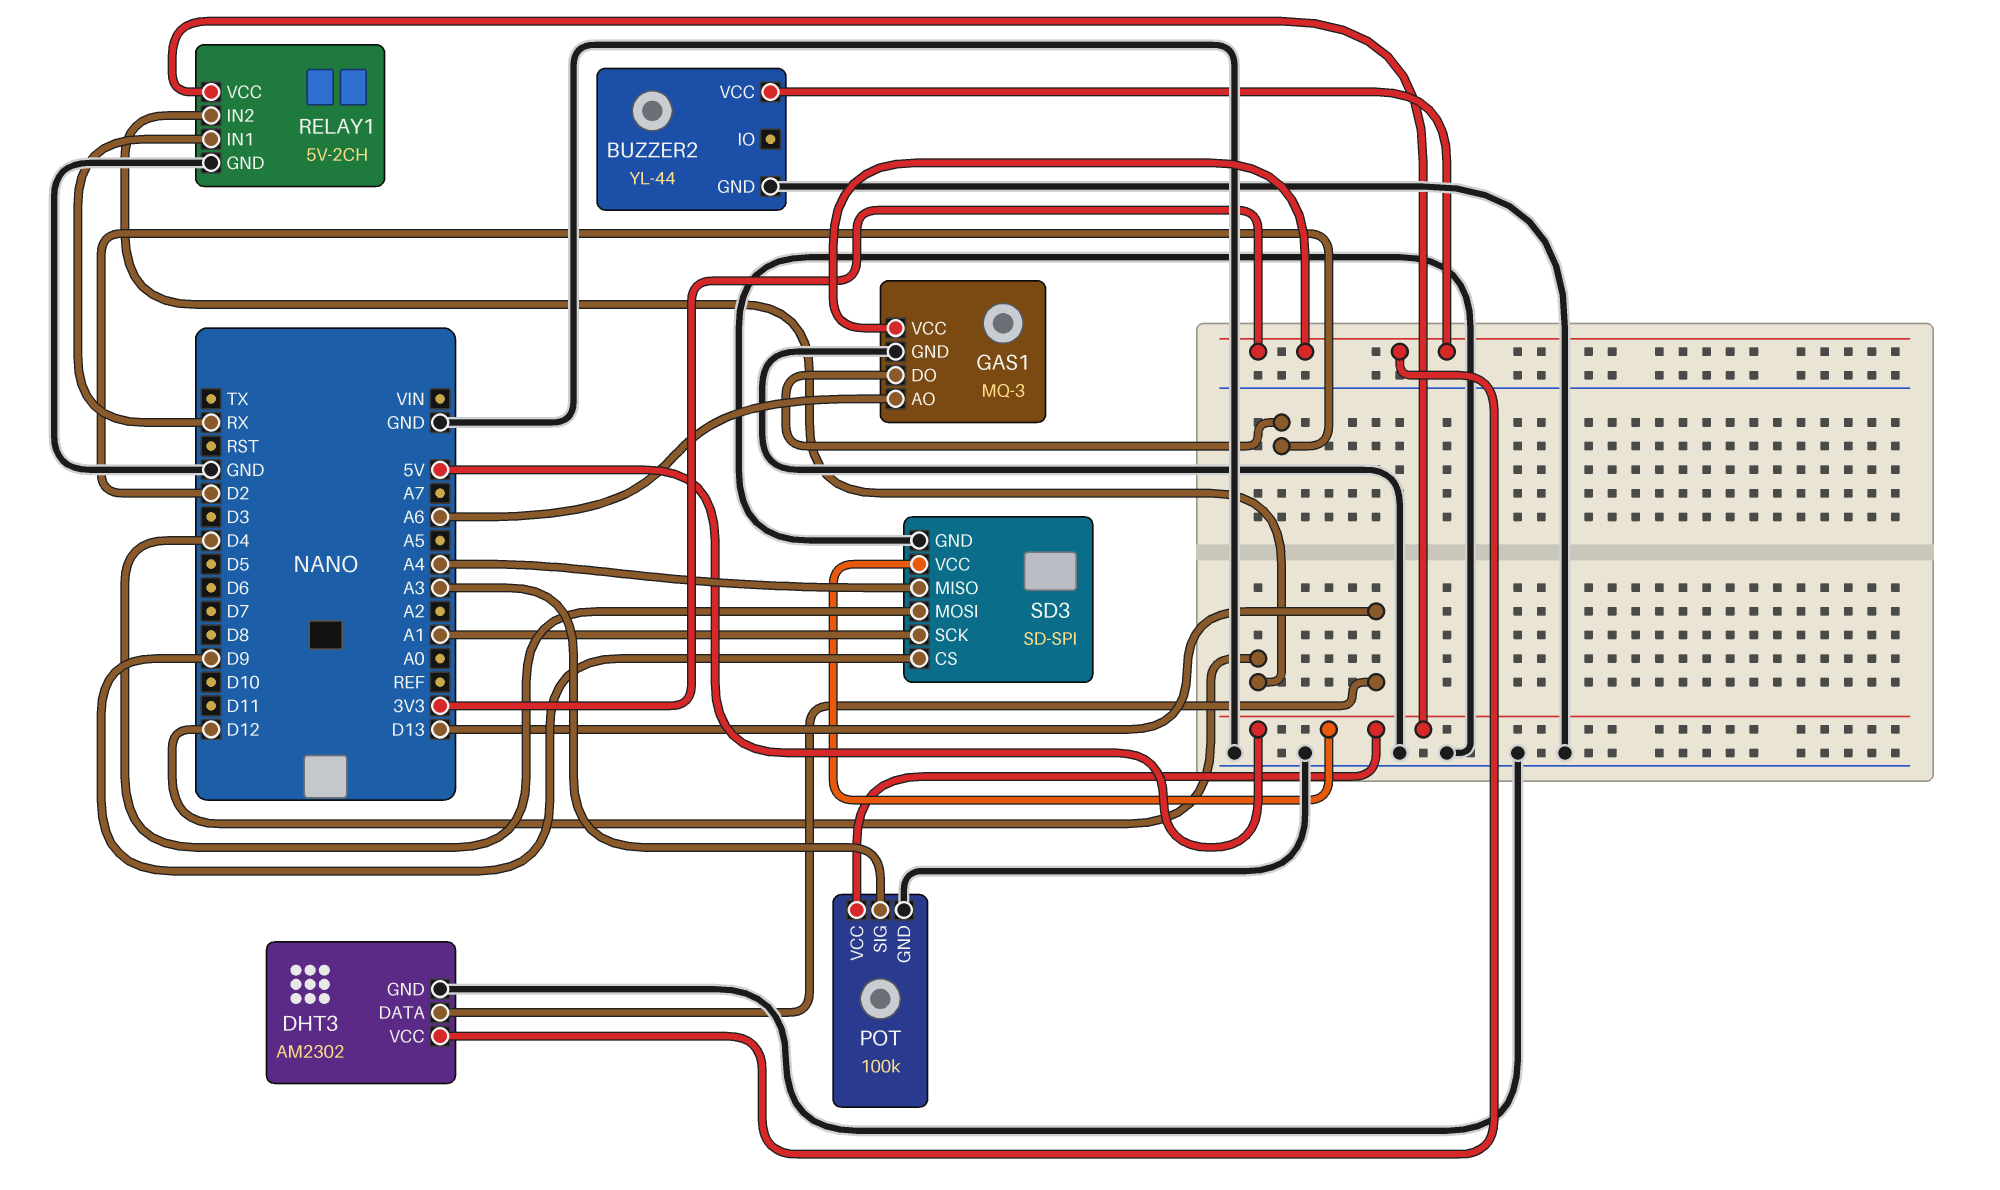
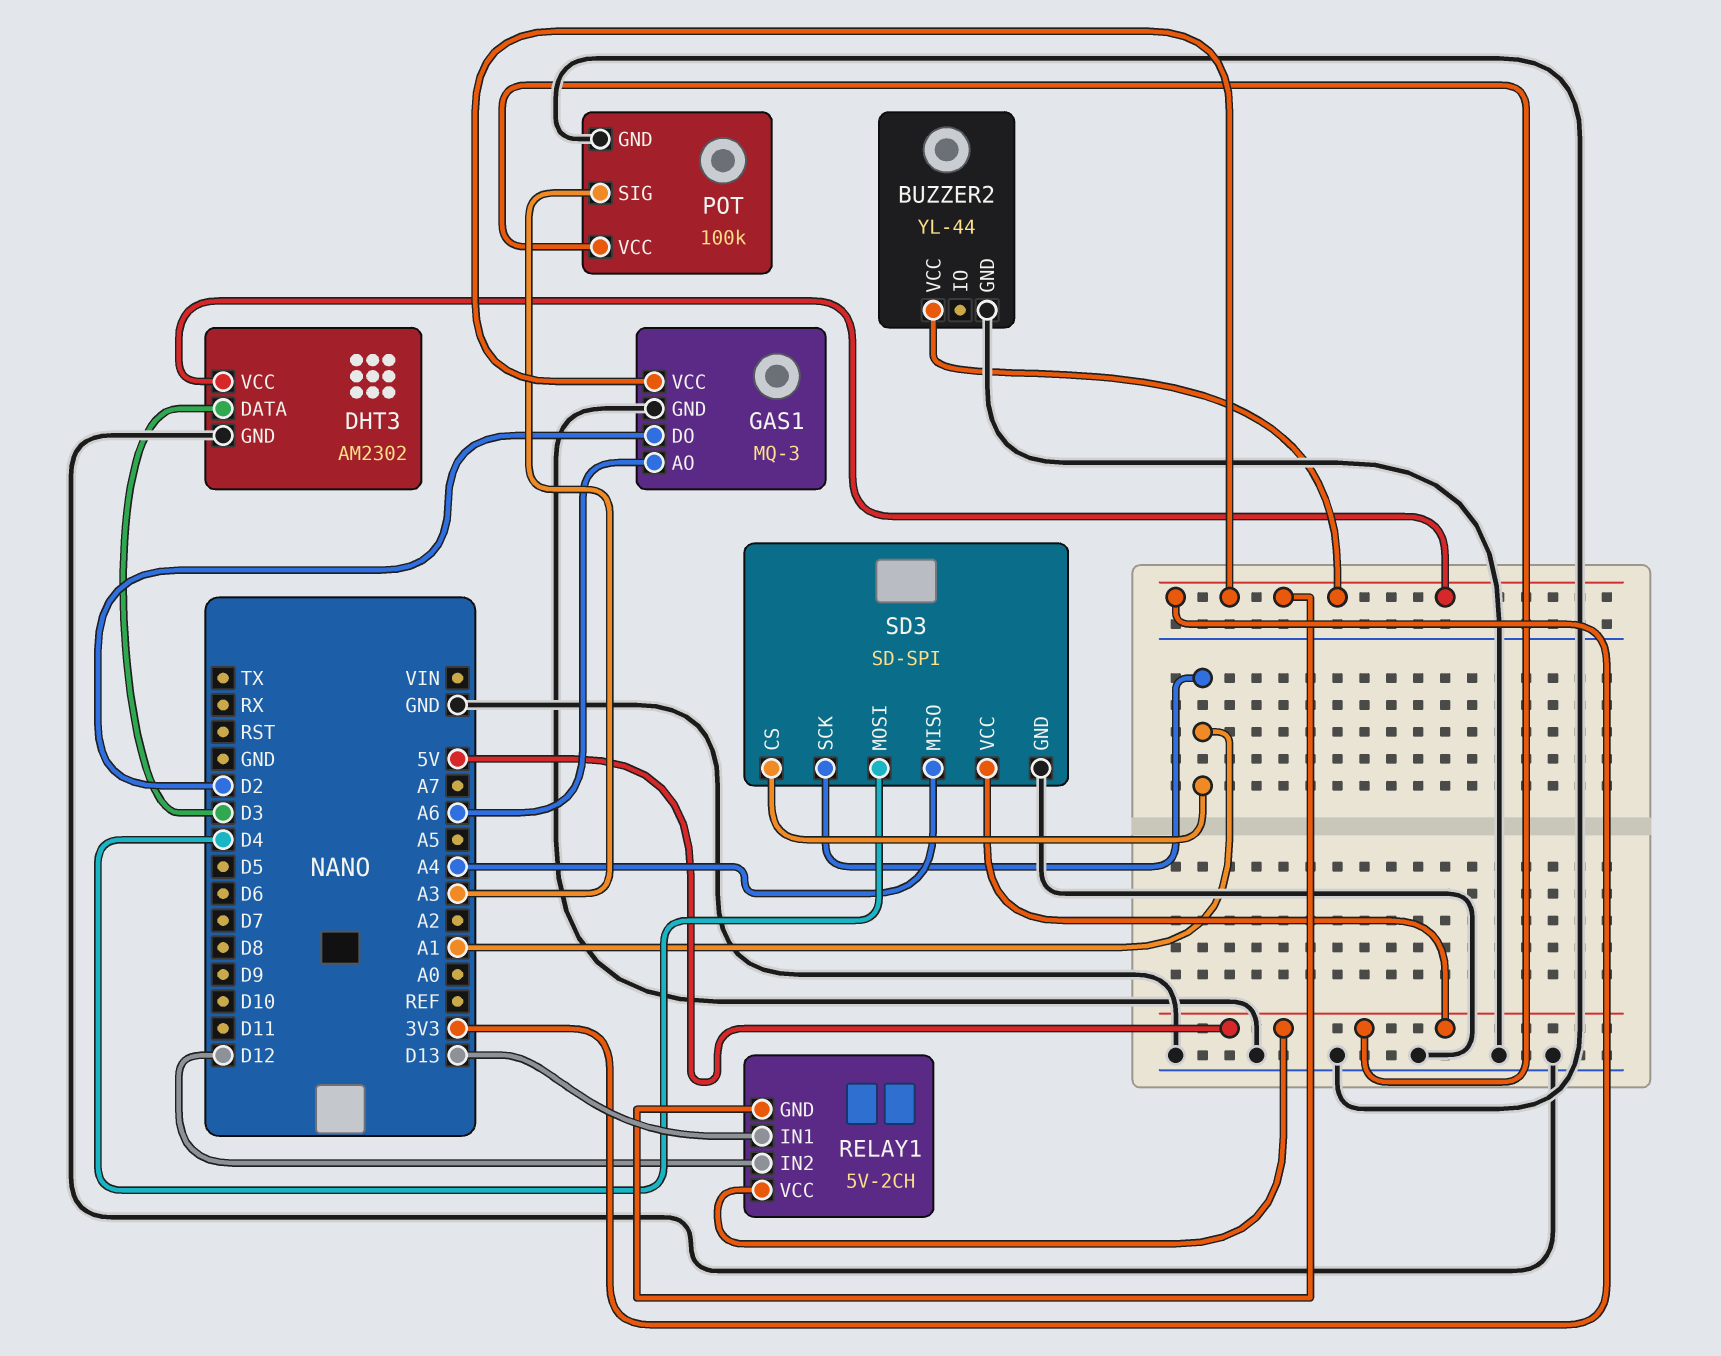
DHT3 pin DATA: D13 -> D3
RELAY1 pin GND: GND -> 3V3
RELAY1 pin IN1: RX -> D13
SD3 pin CS: D9 -> A1

